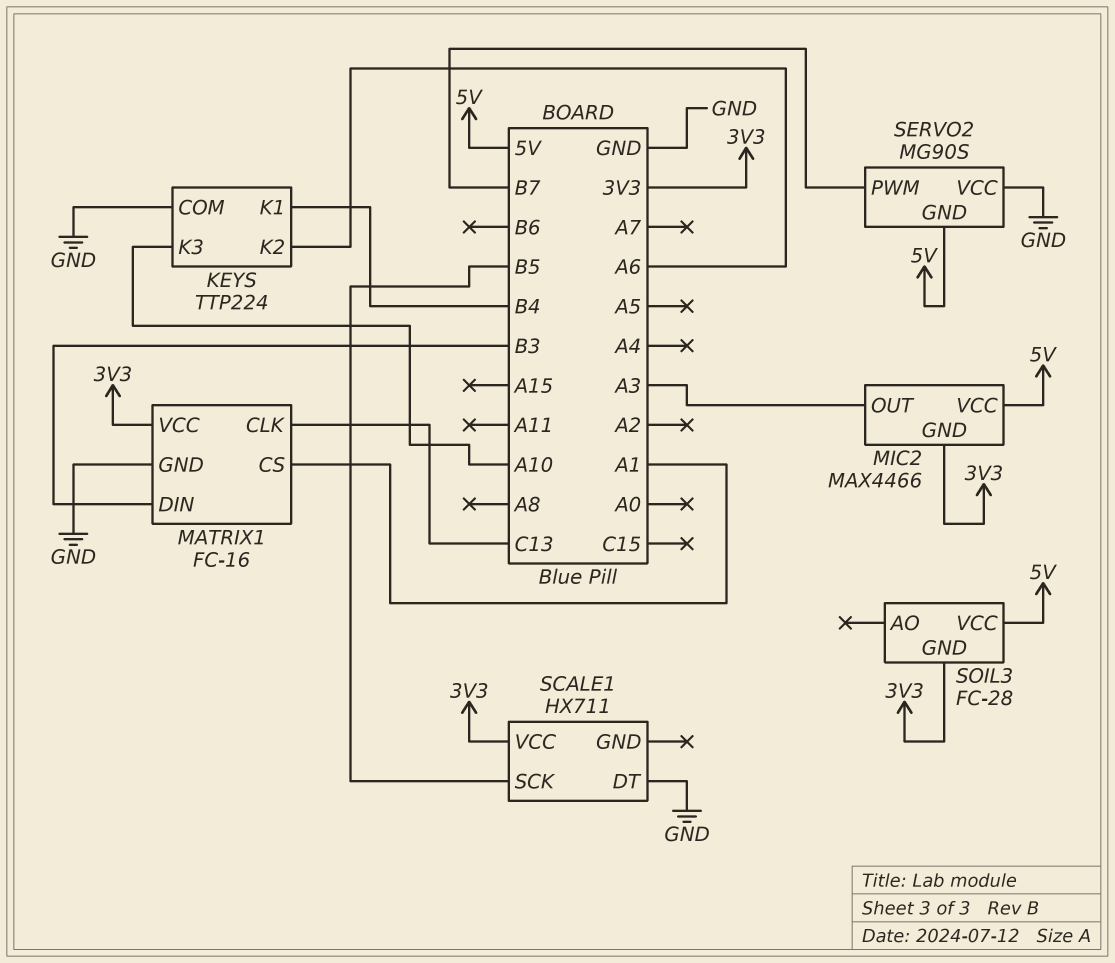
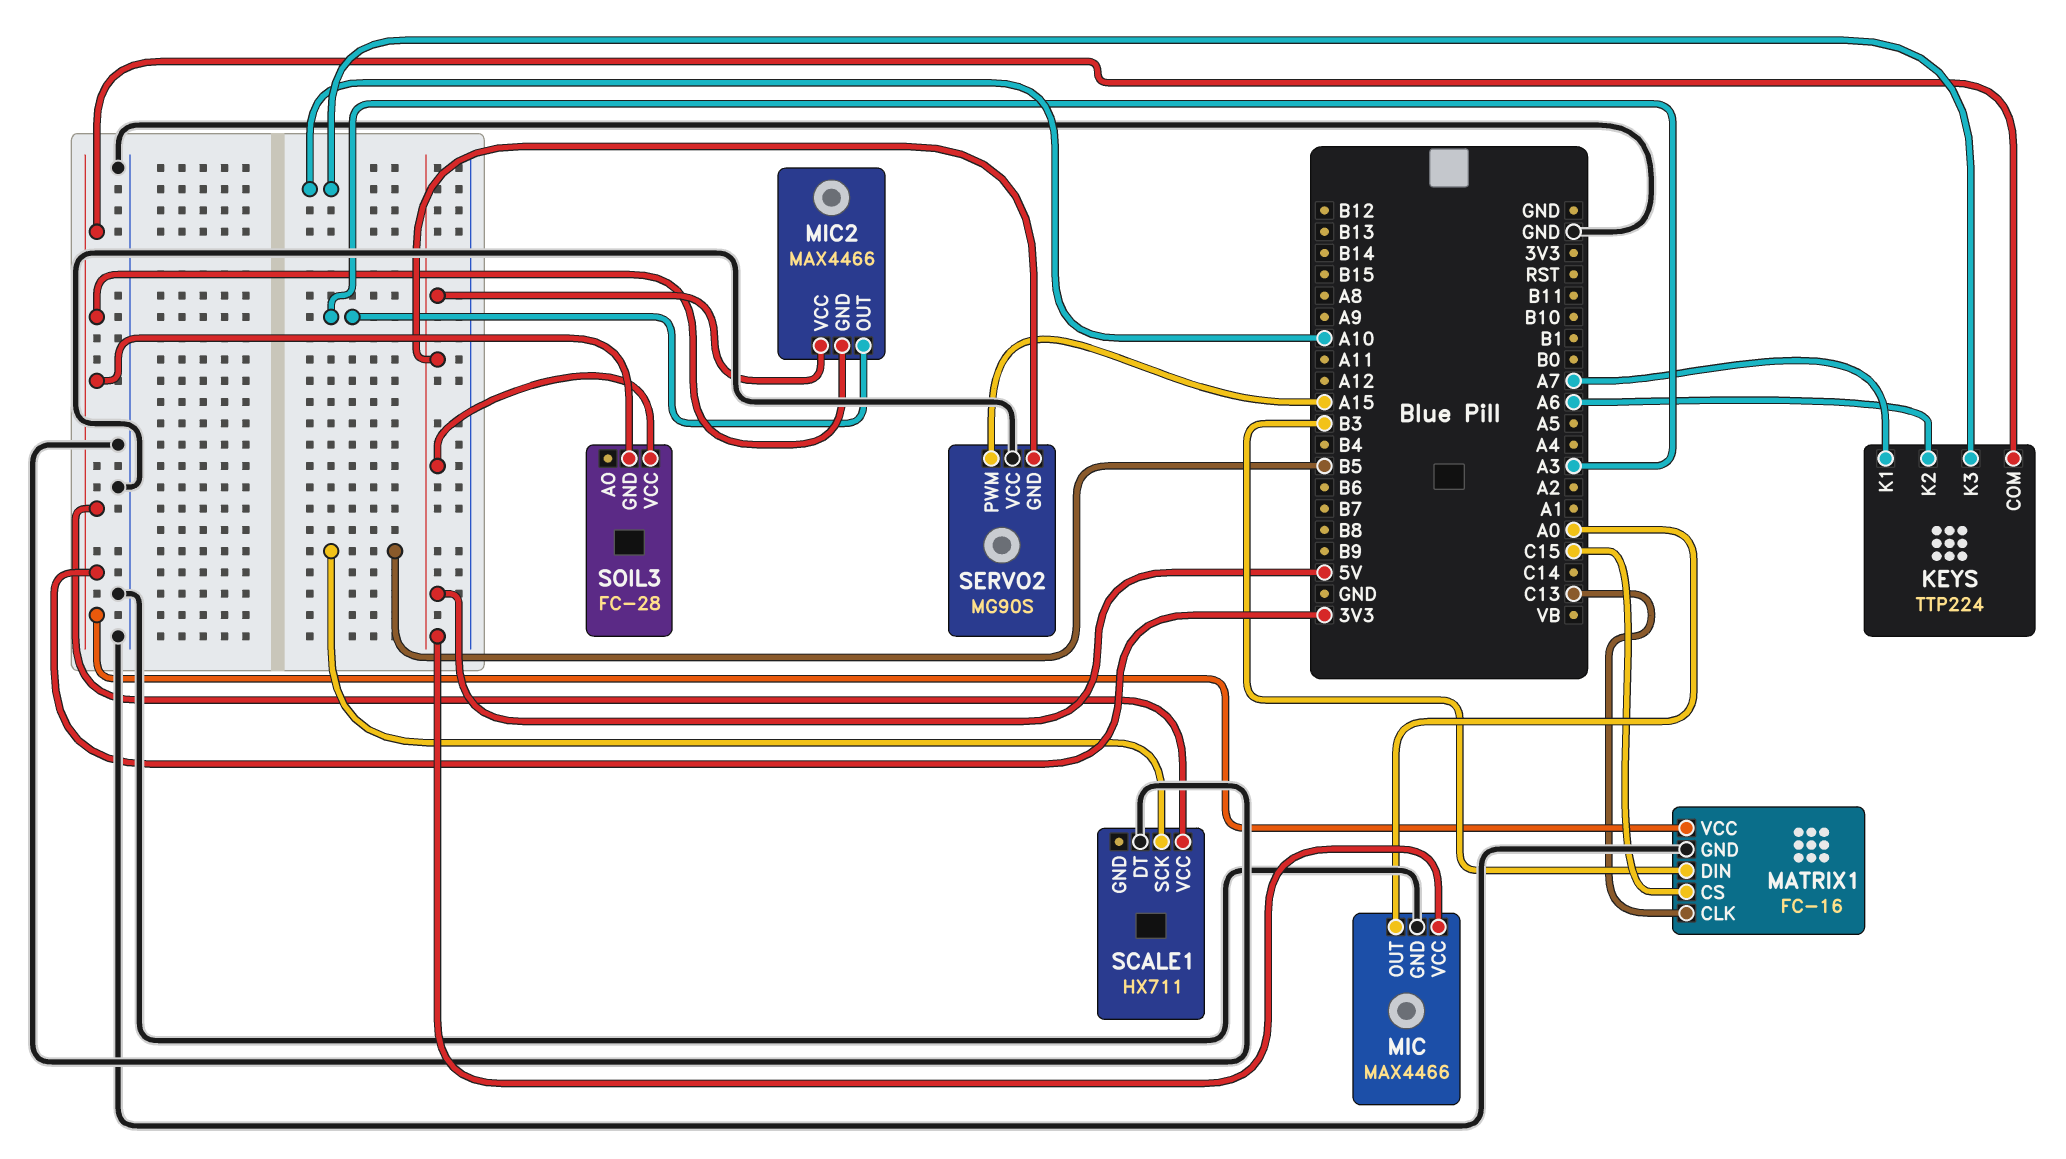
KEYS pin COM: GND -> 3V3
KEYS pin K1: B4 -> A7
MATRIX1 pin CS: A1 -> C15
MIC: none -> MAX4466
MIC pin GND: none -> GND
MIC pin OUT: none -> A0
MIC pin VCC: none -> 5V
SERVO2 pin PWM: B7 -> A15

